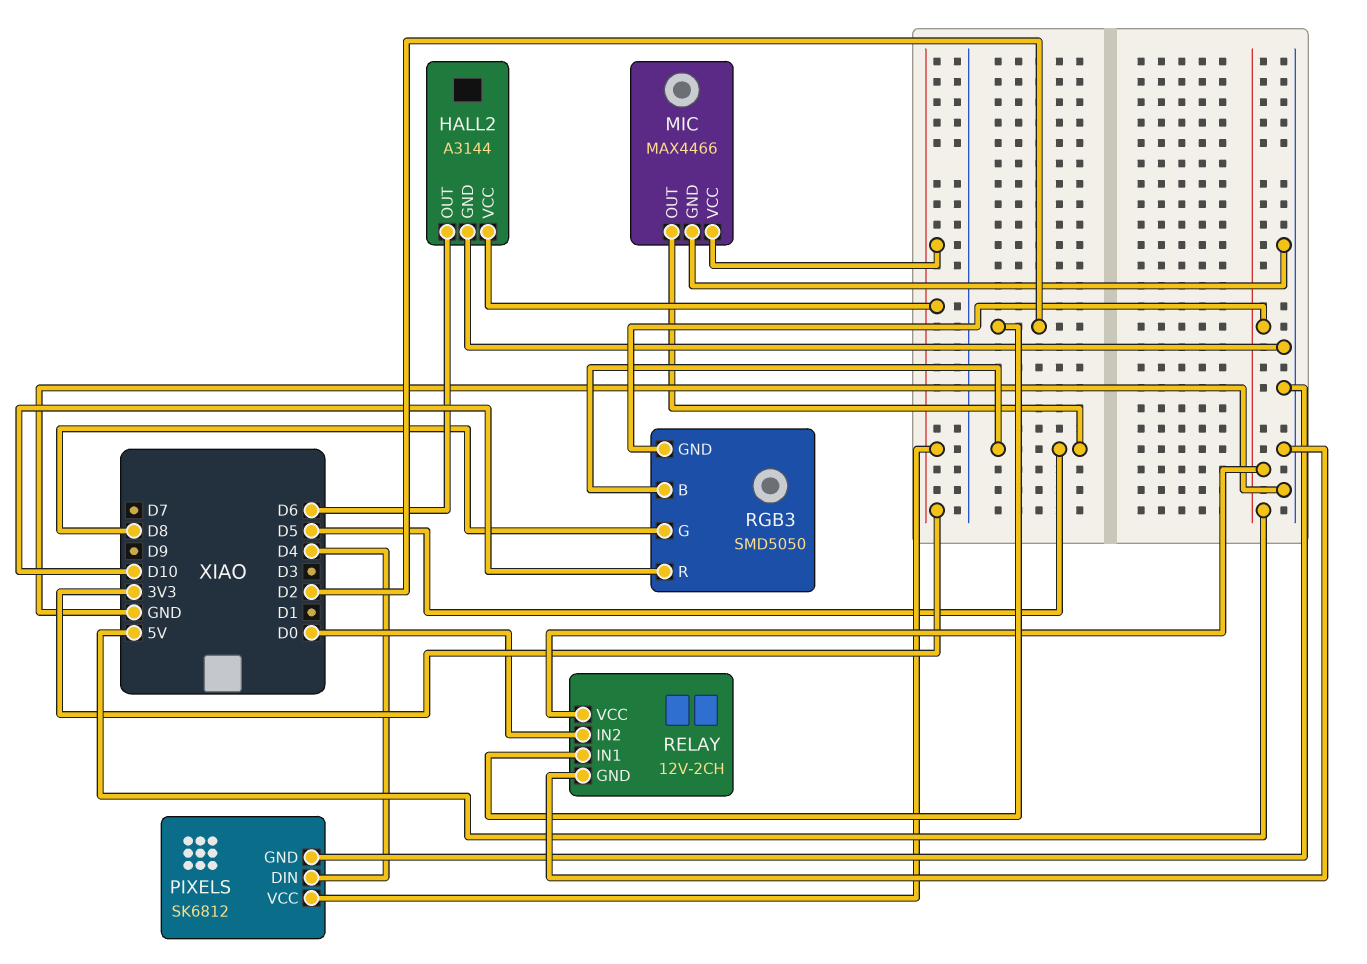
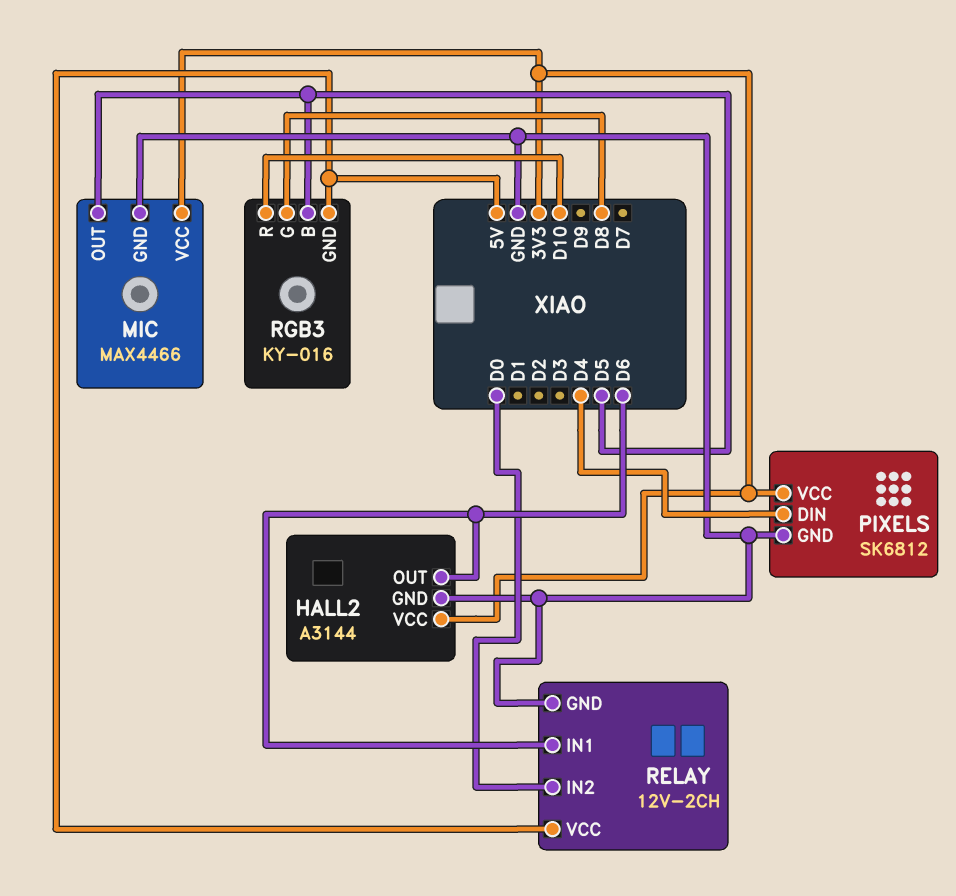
RELAY pin IN1: D2 -> D6
RGB3: SMD5050 -> KY-016

